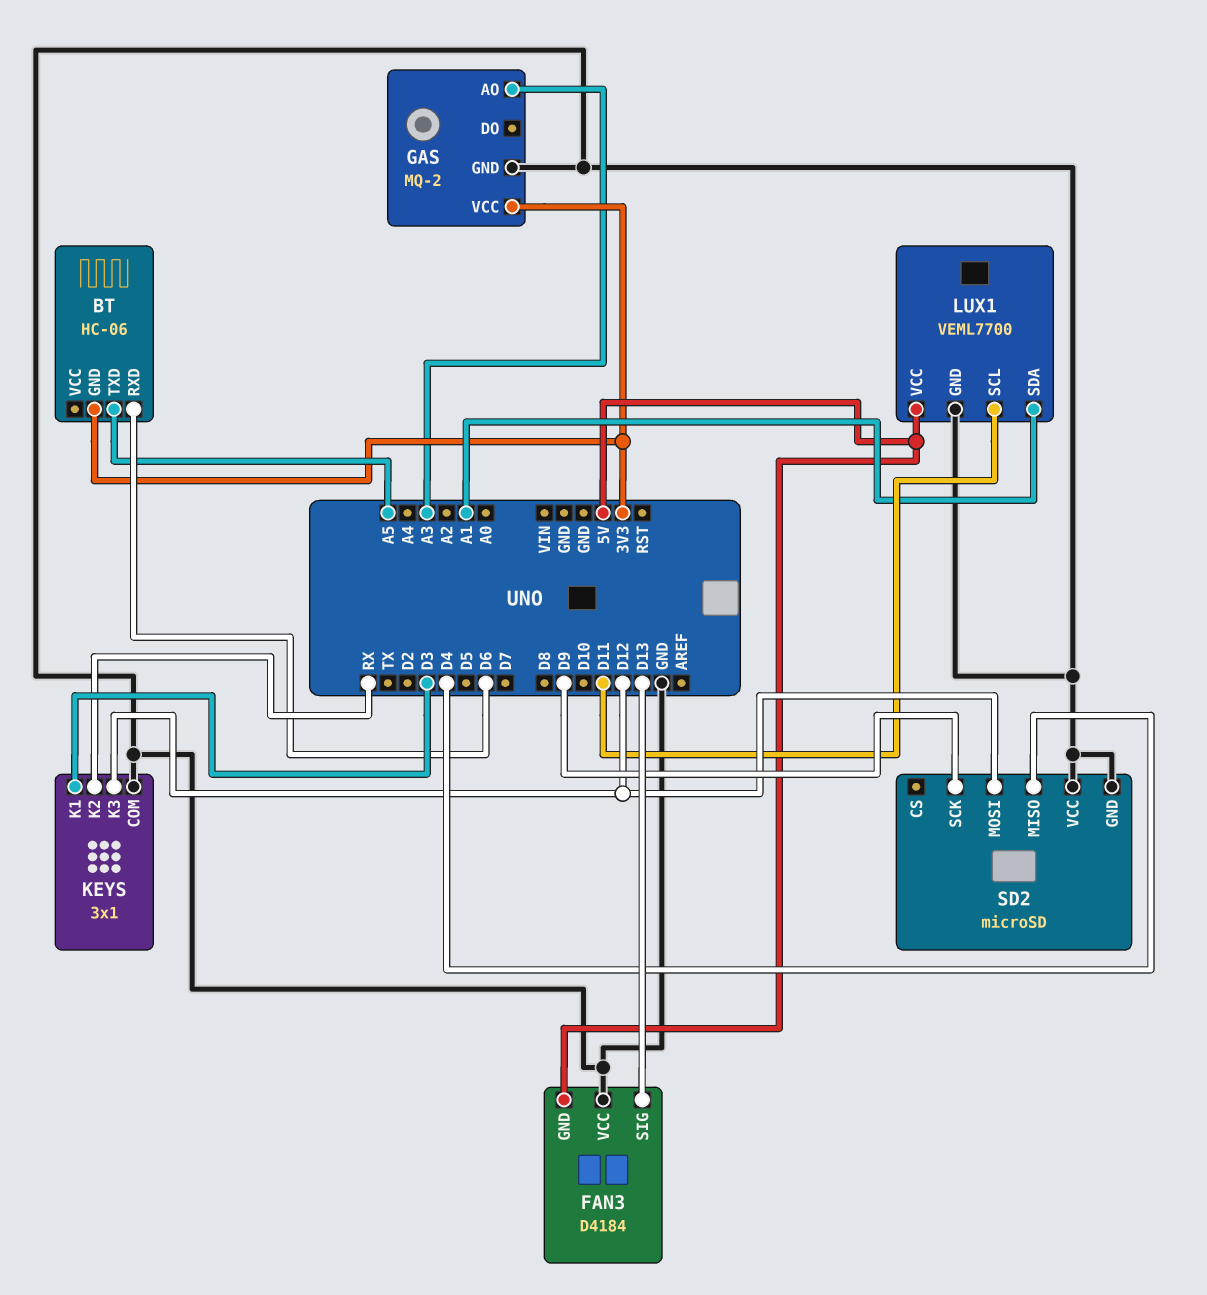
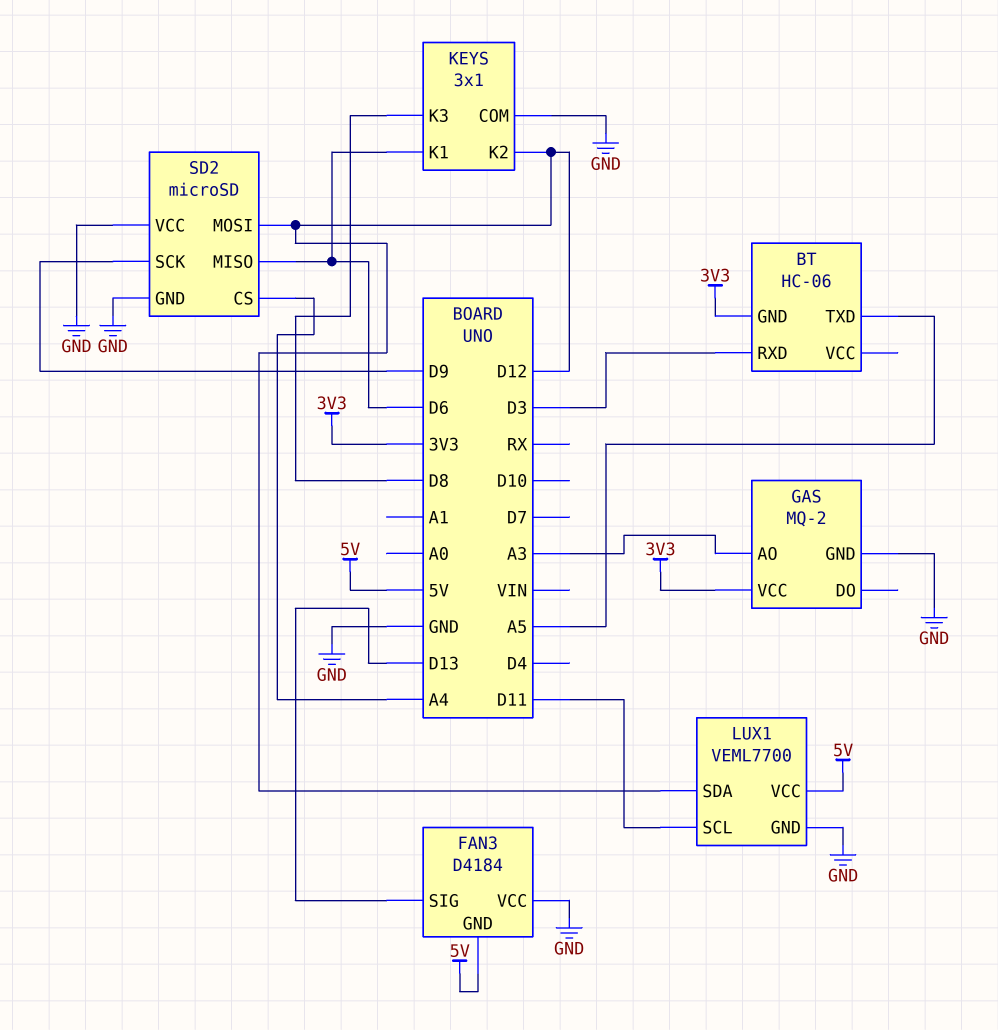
BT pin RXD: D6 -> D3
KEYS pin K1: D3 -> D6
KEYS pin K2: RX -> D12
KEYS pin K3: D12 -> D8
LUX1 pin SDA: A1 -> D12
SD2 pin CS: none -> A4
SD2 pin MISO: D4 -> D6

